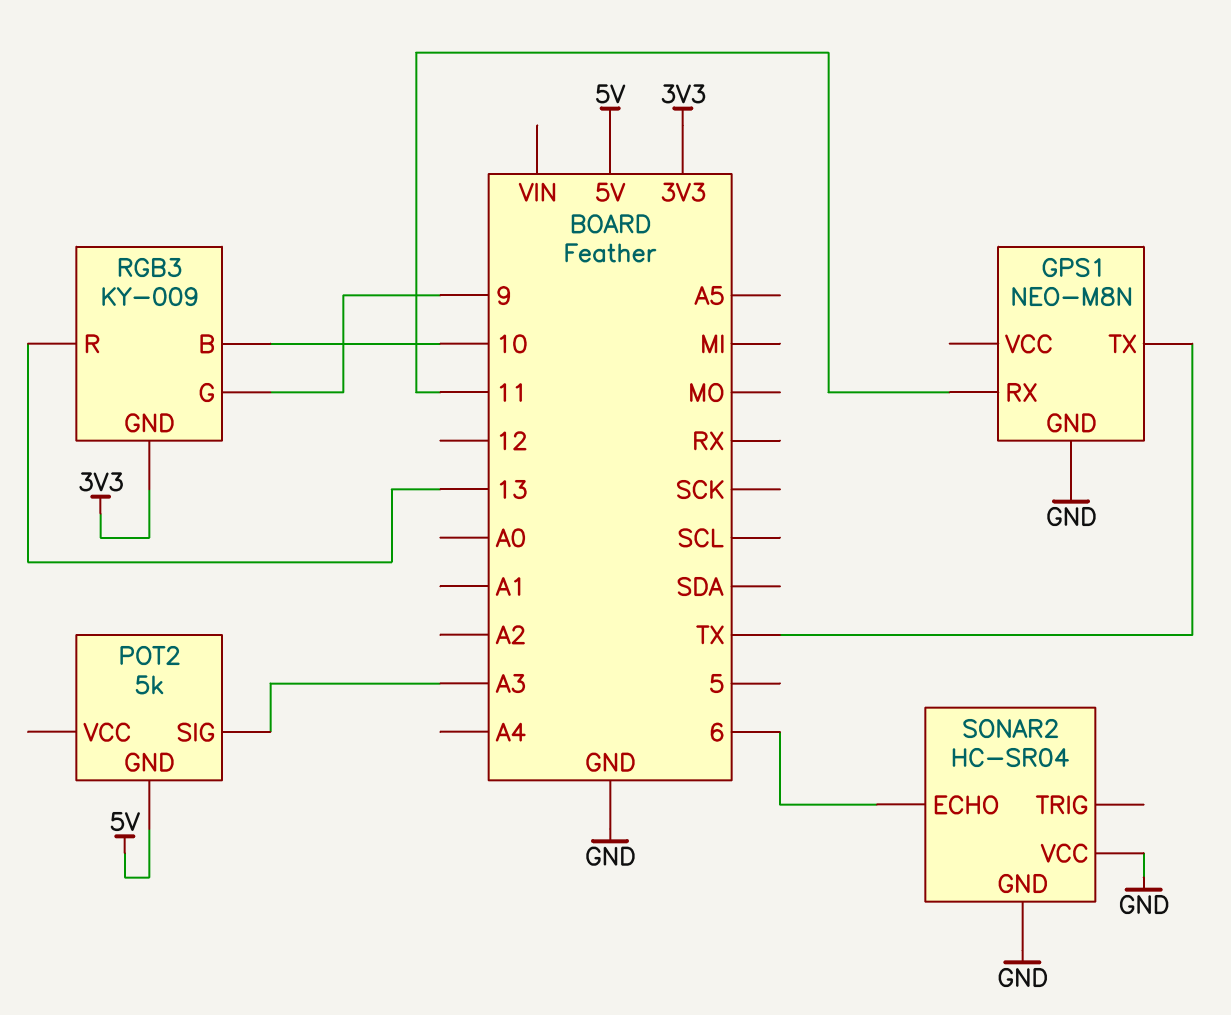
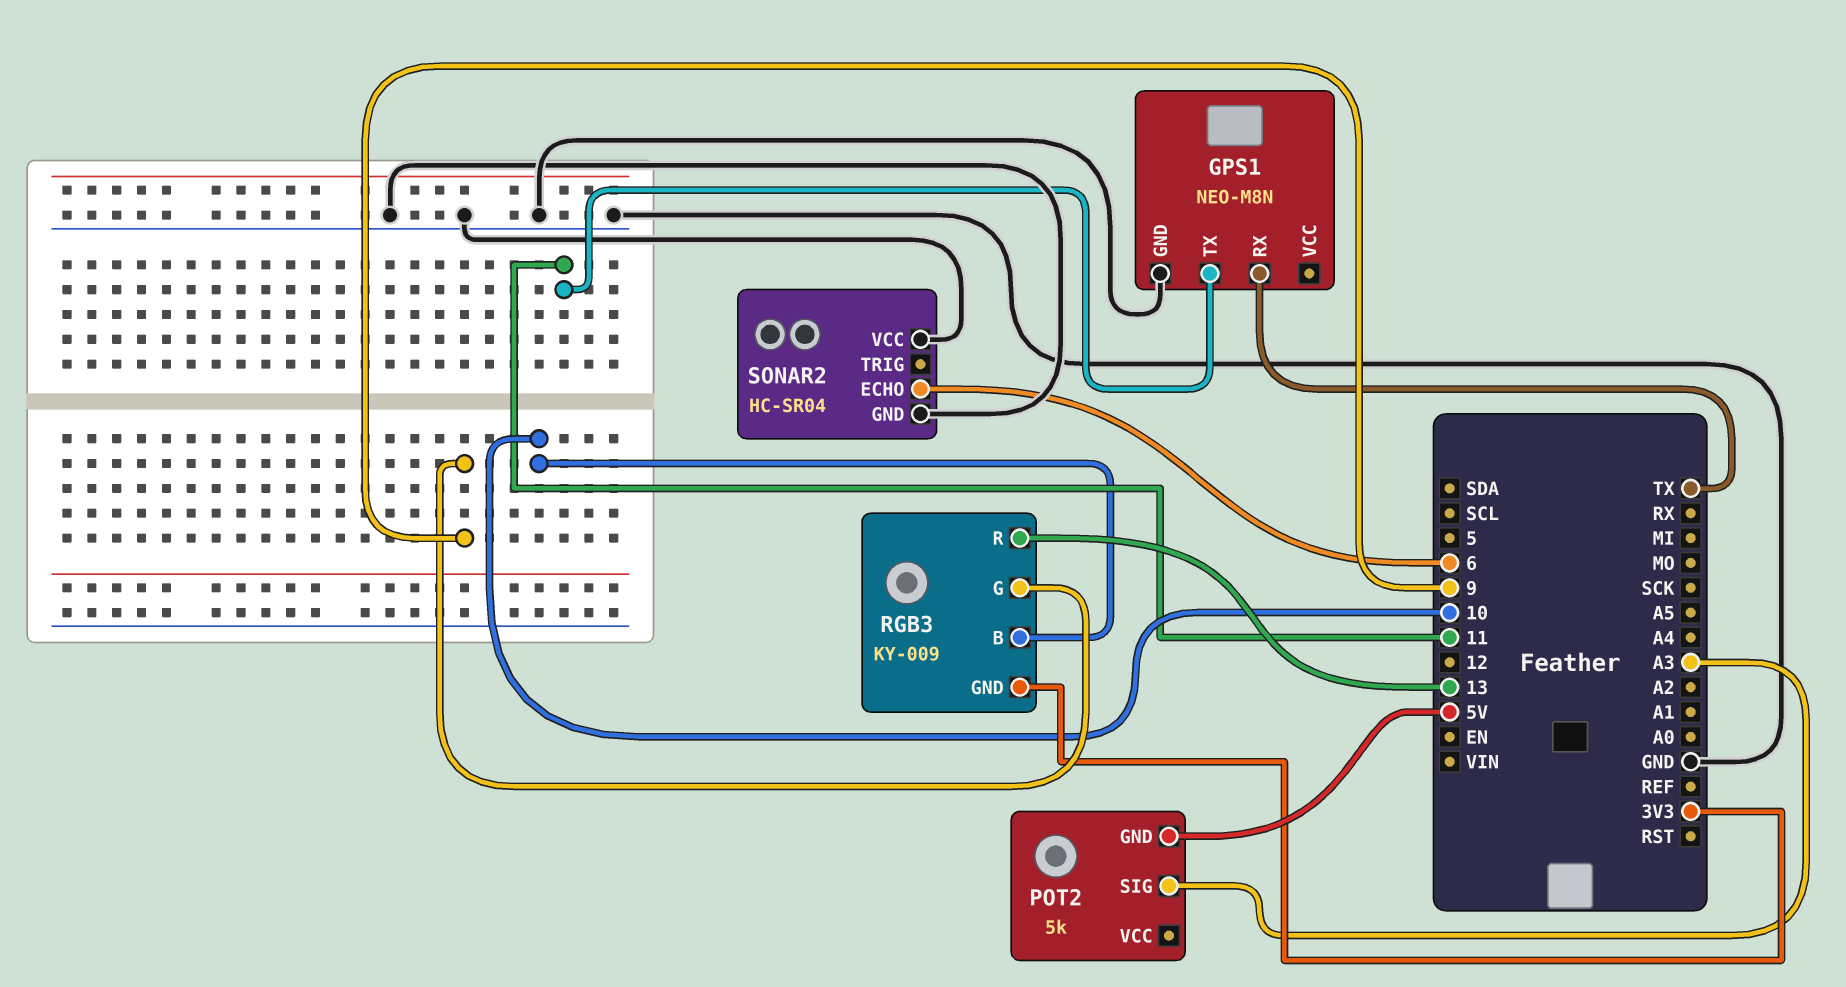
GPS1 pin RX: 11 -> TX
GPS1 pin TX: TX -> 11

